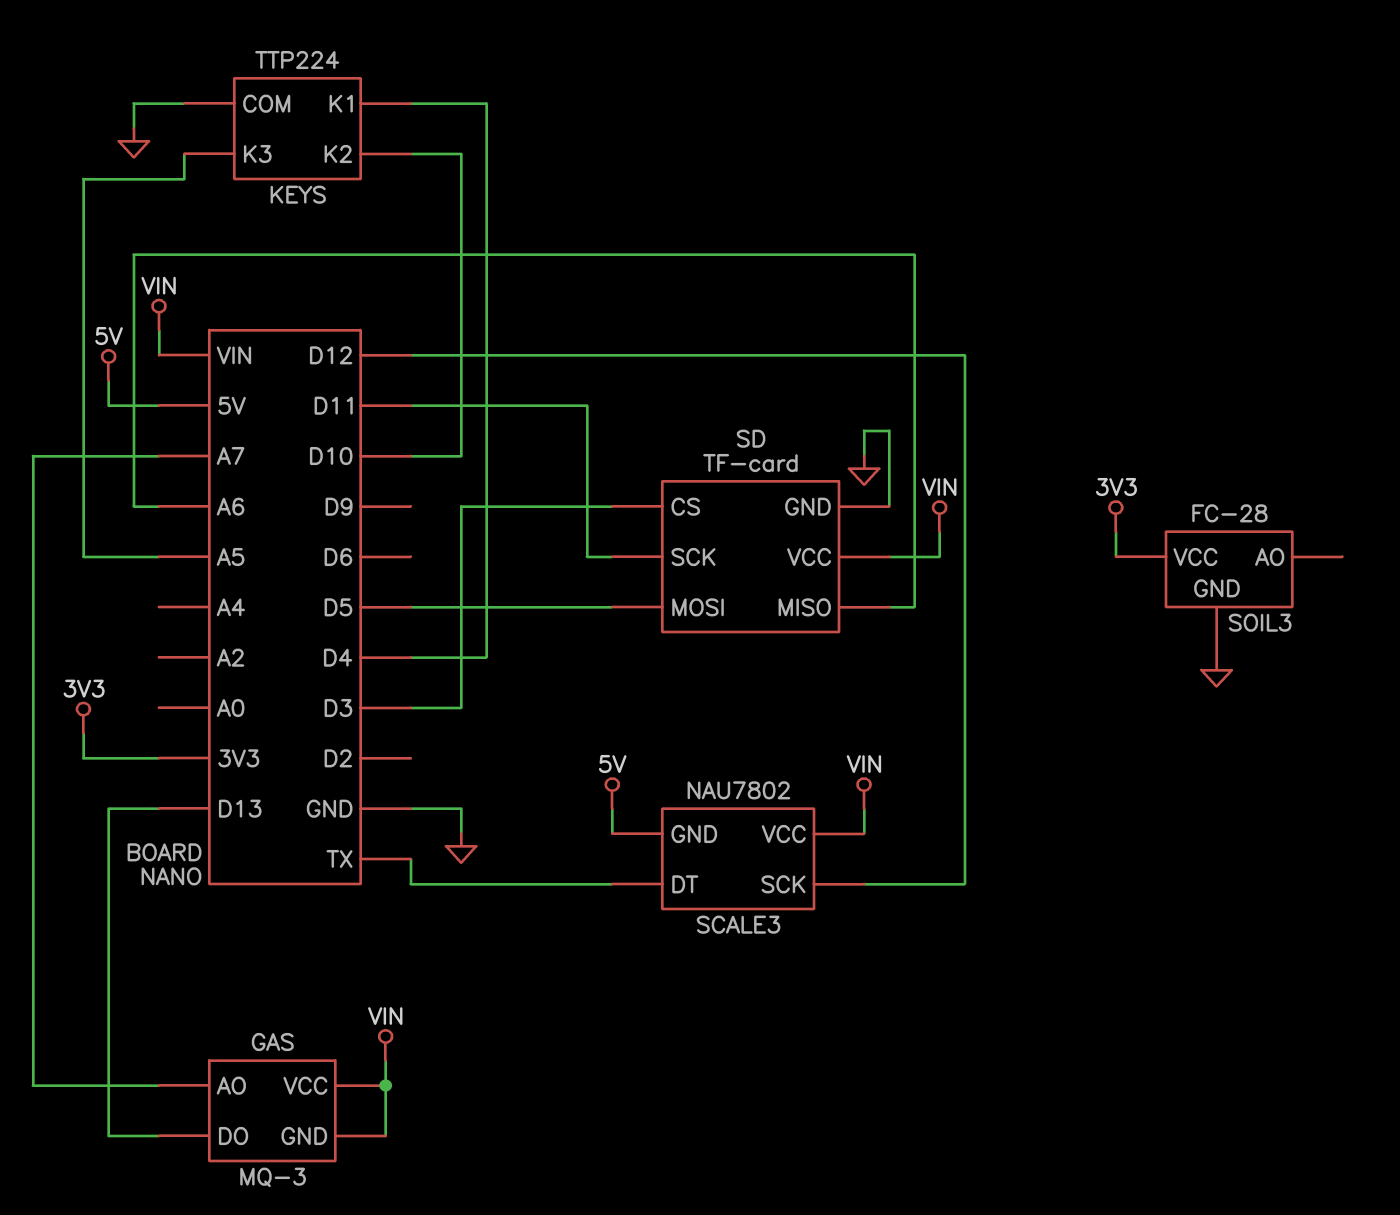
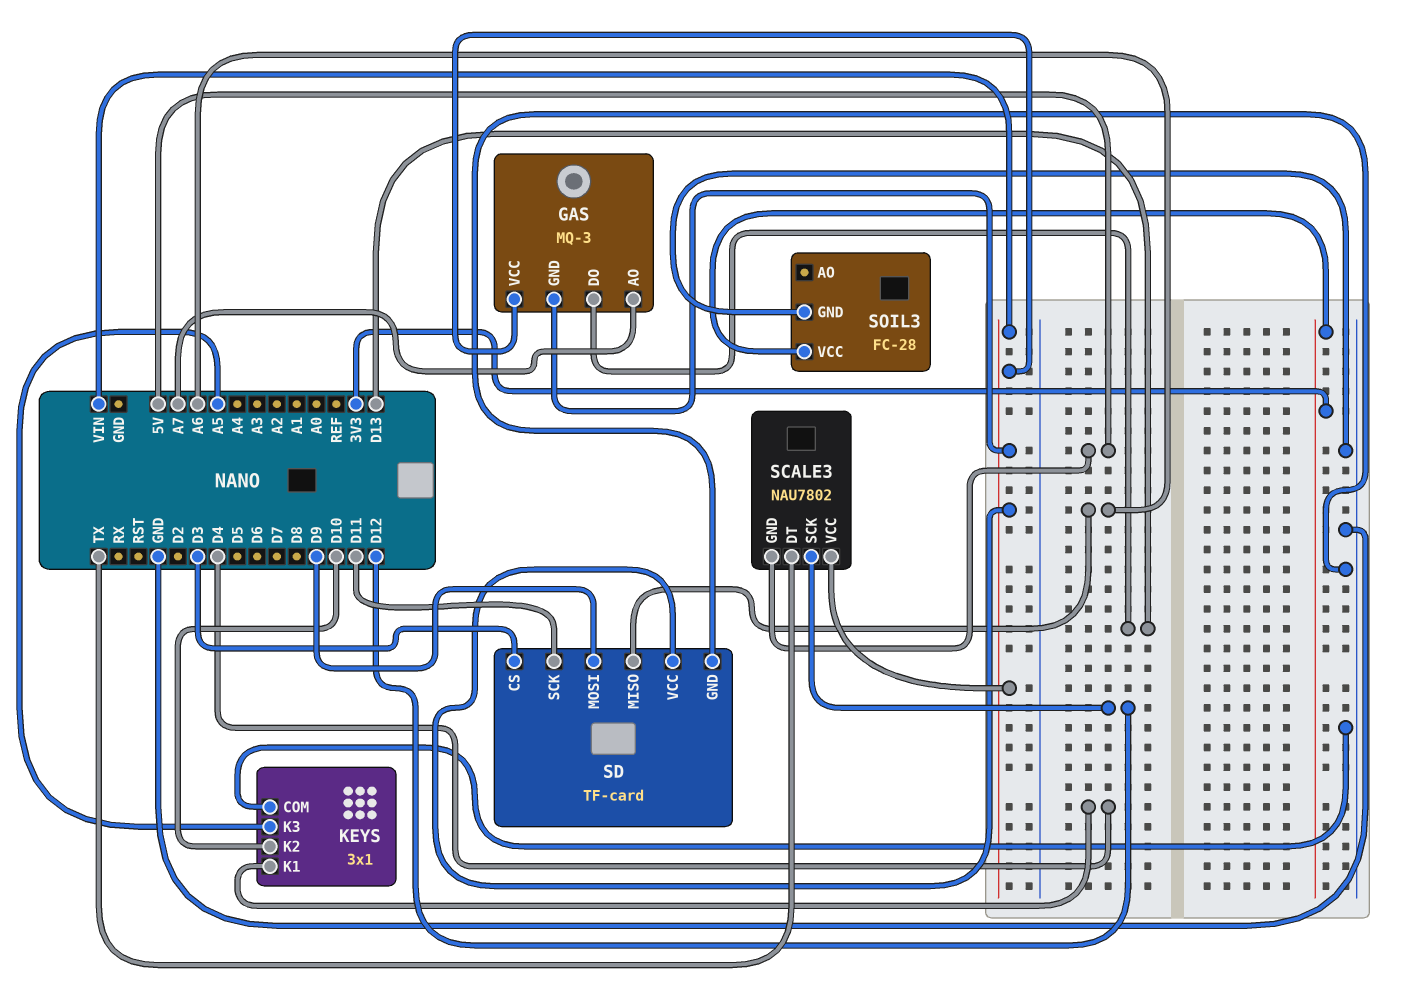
KEYS: TTP224 -> 3x1
SD pin MOSI: D5 -> D9

